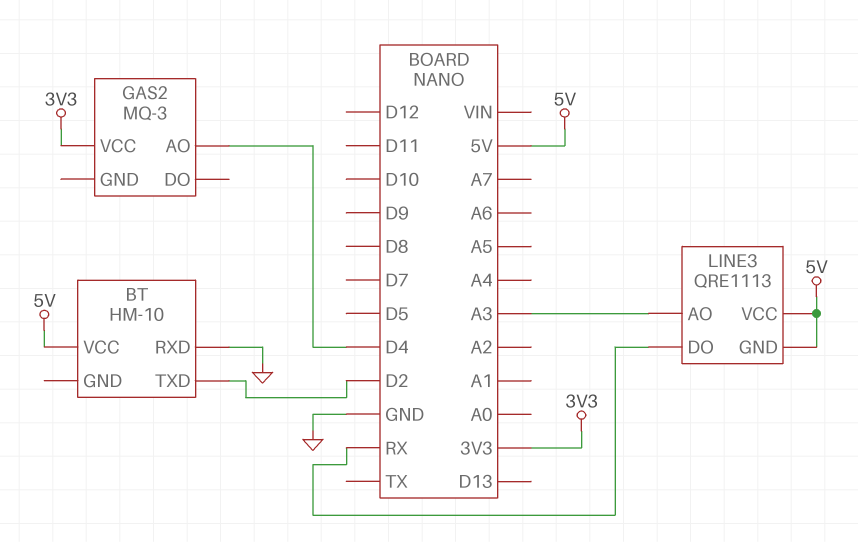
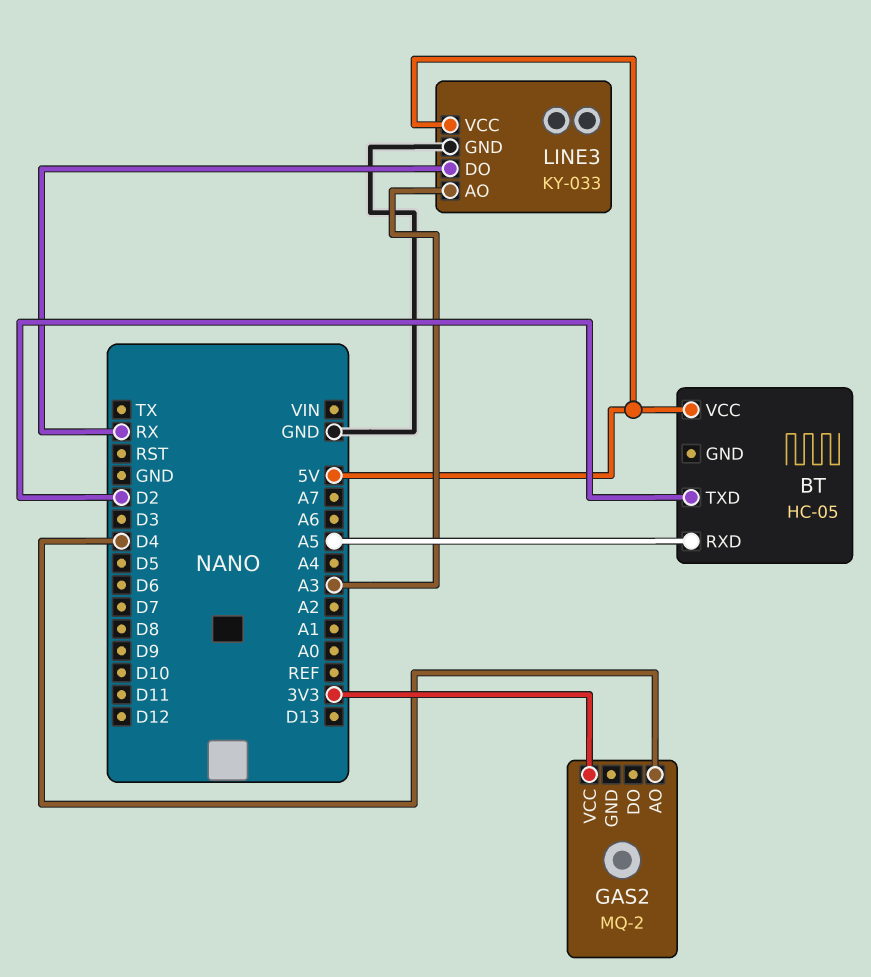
BT: HM-10 -> HC-05
BT pin RXD: GND -> A5
GAS2: MQ-3 -> MQ-2
LINE3: QRE1113 -> KY-033
LINE3 pin GND: 5V -> GND

